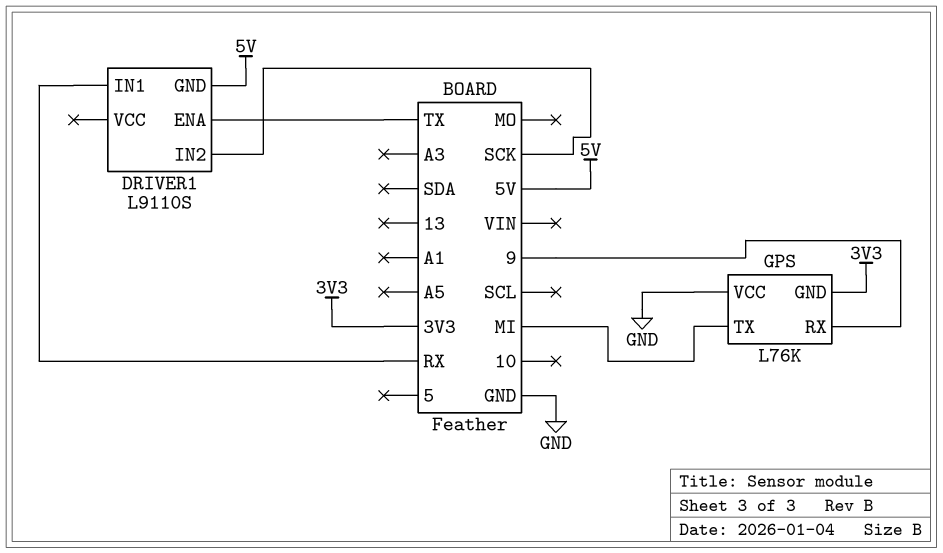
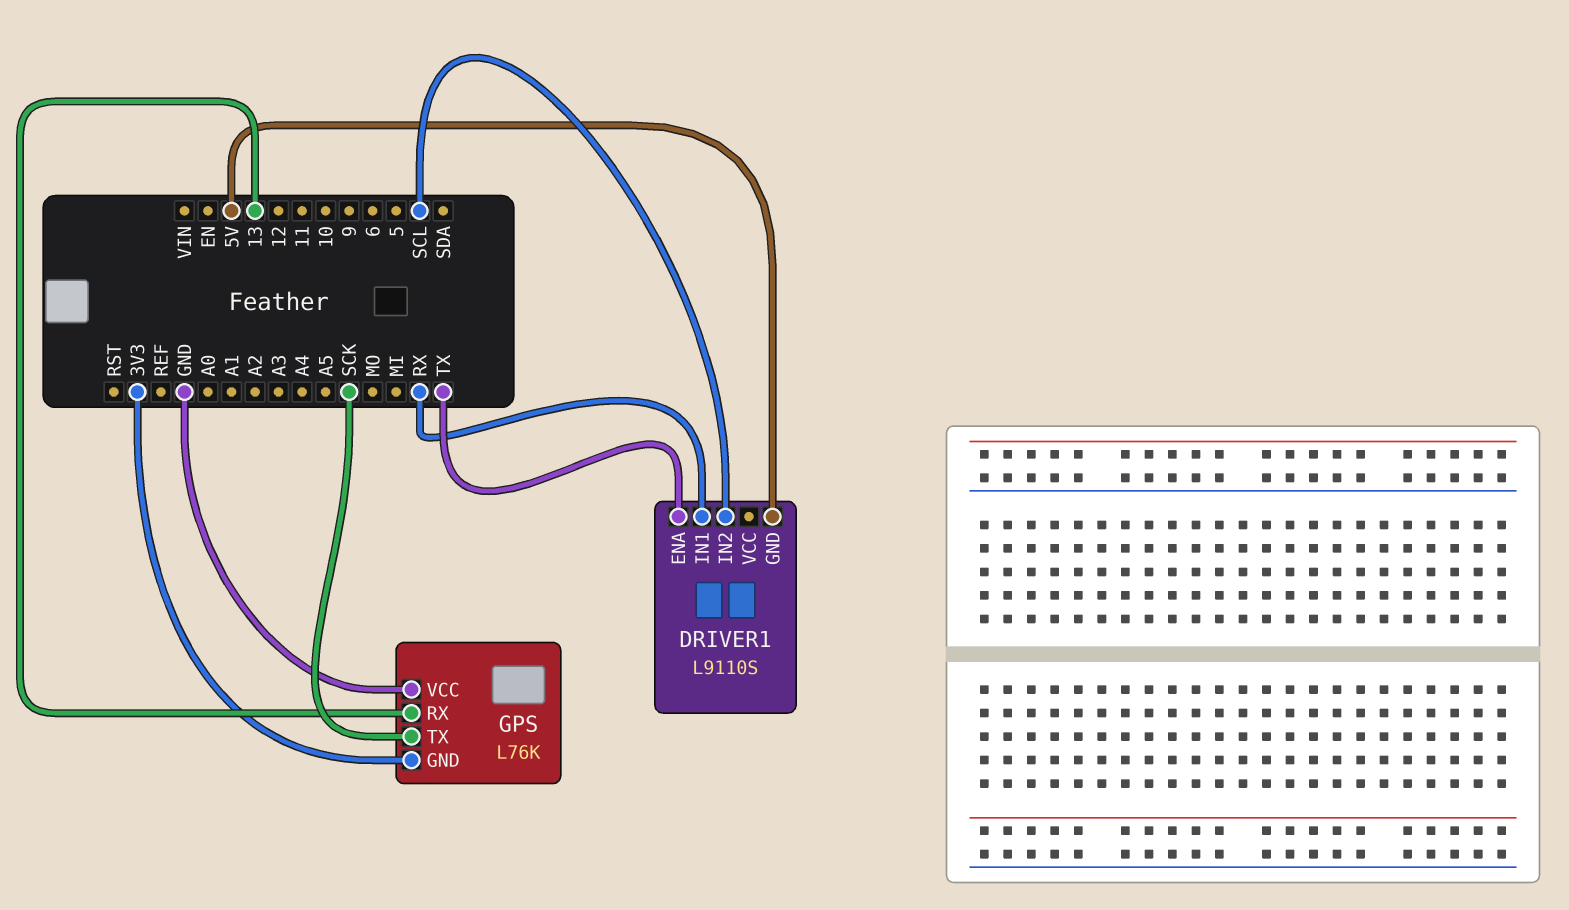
DRIVER1 pin IN2: SCK -> SCL
GPS pin RX: 9 -> 13
GPS pin TX: MI -> SCK

